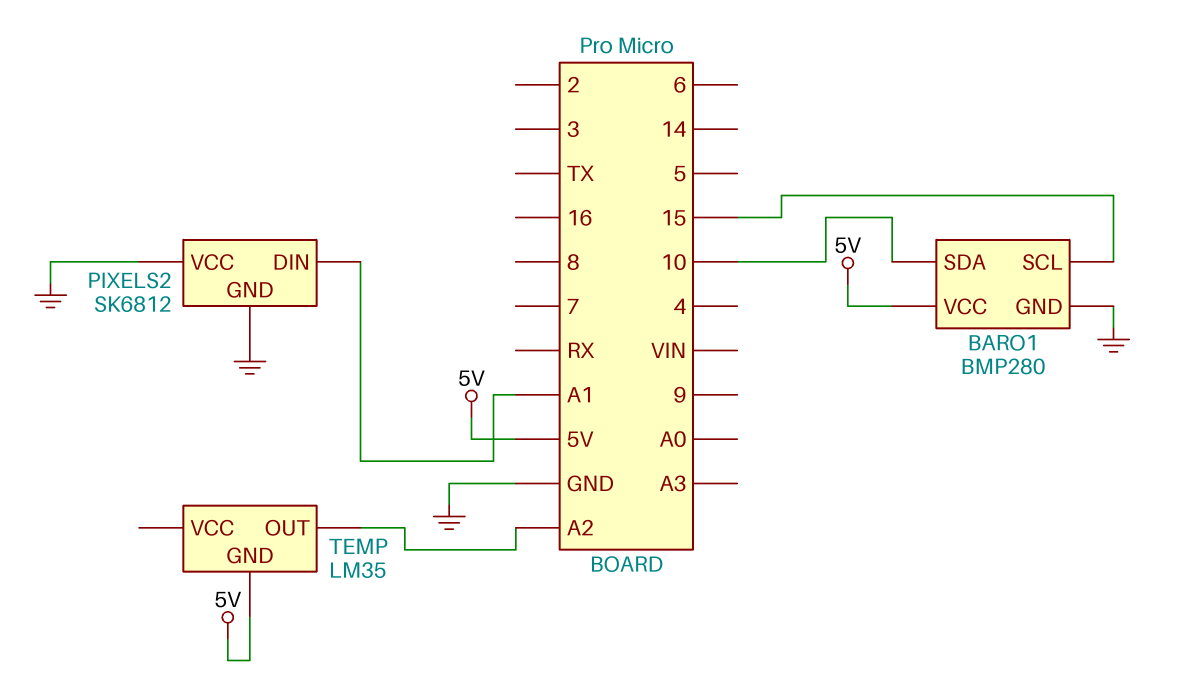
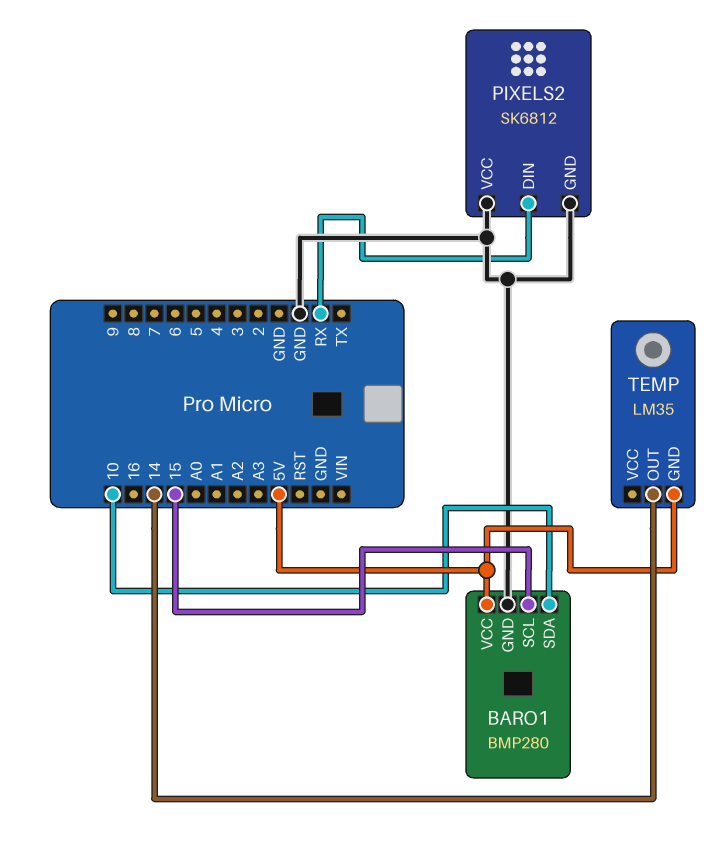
PIXELS2 pin DIN: A1 -> RX
TEMP pin OUT: A2 -> 14

